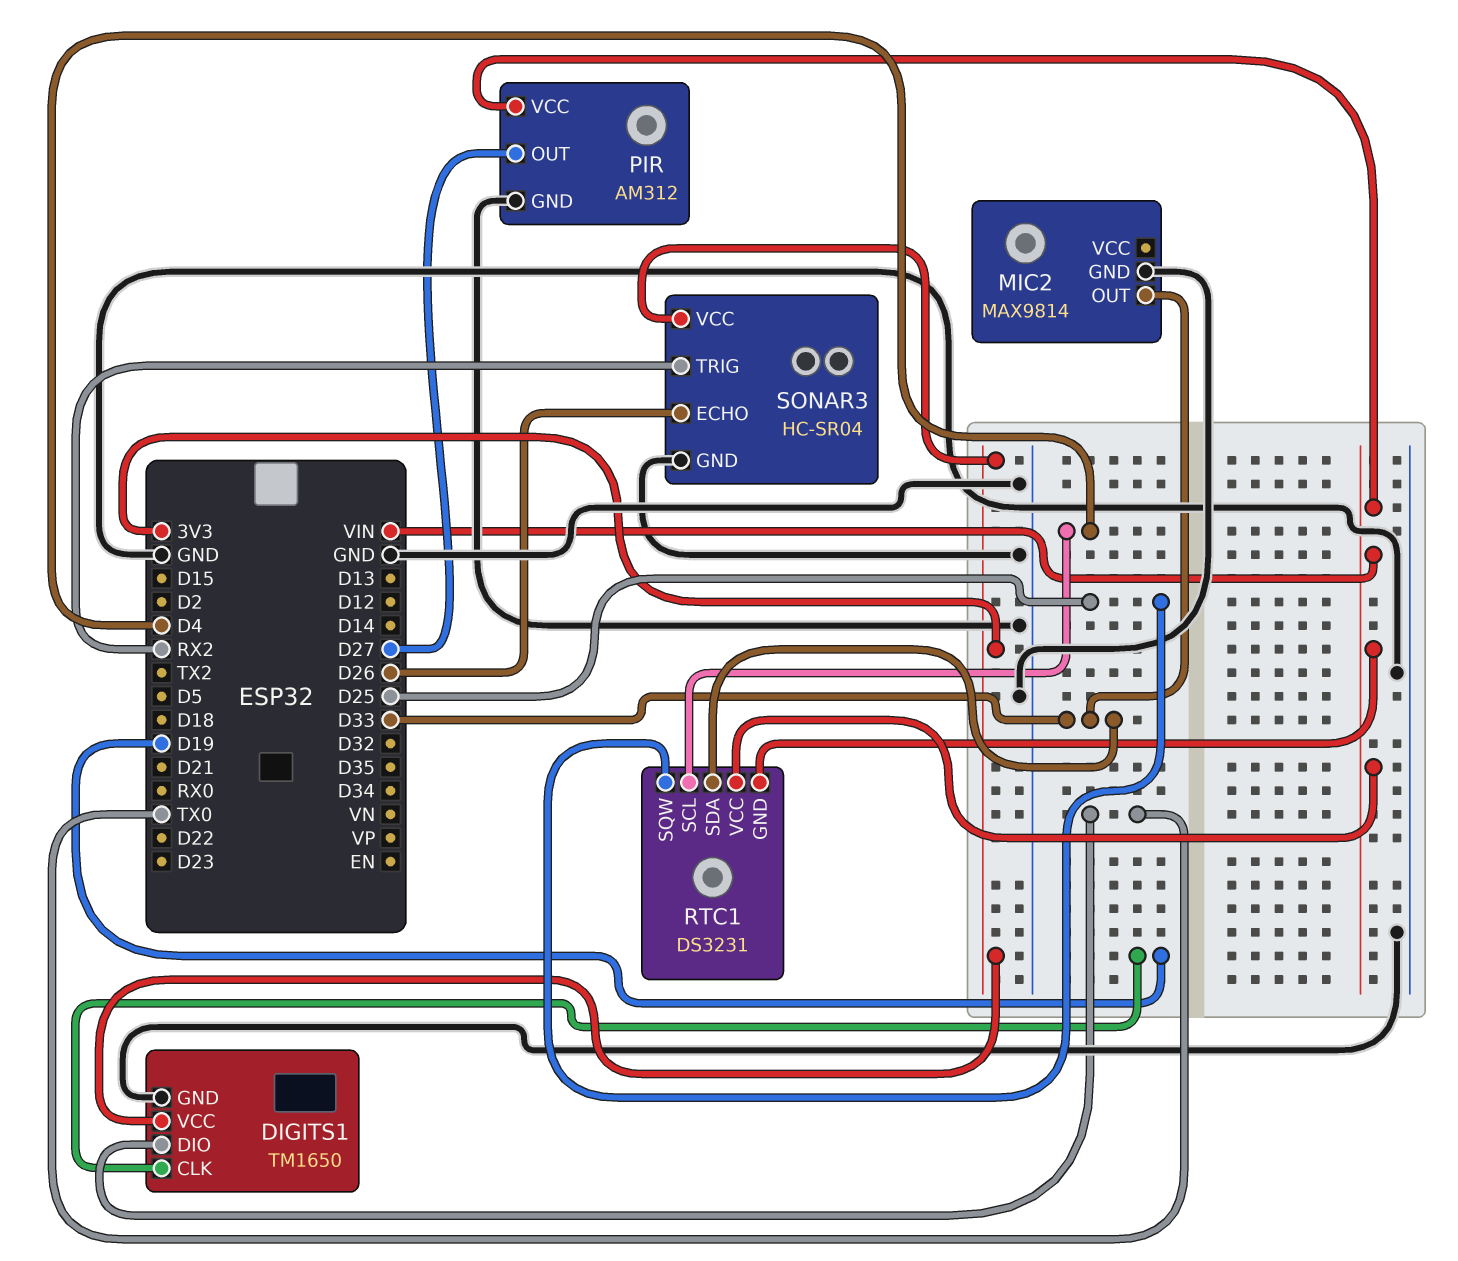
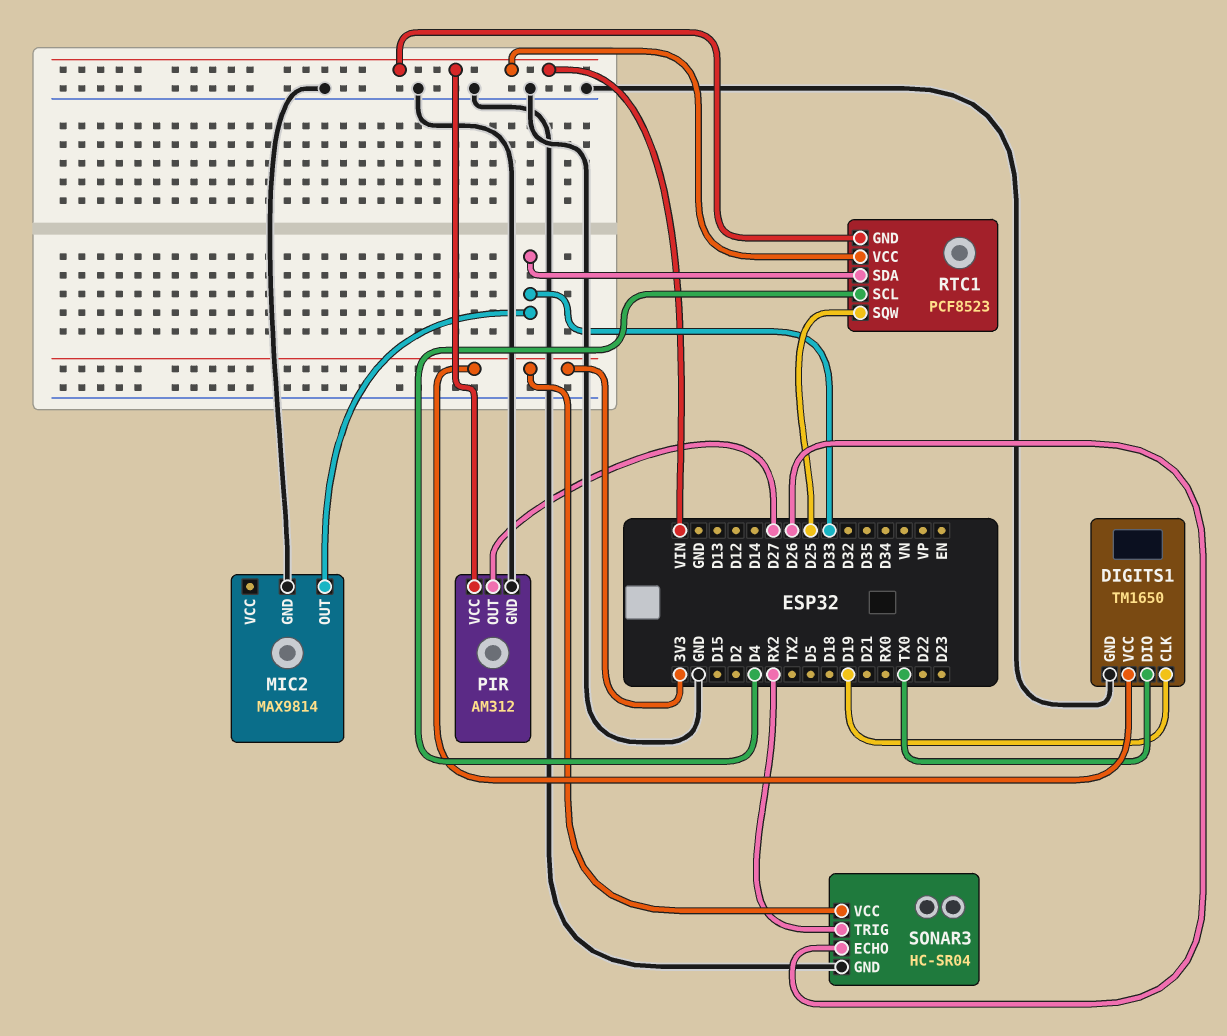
RTC1: DS3231 -> PCF8523

